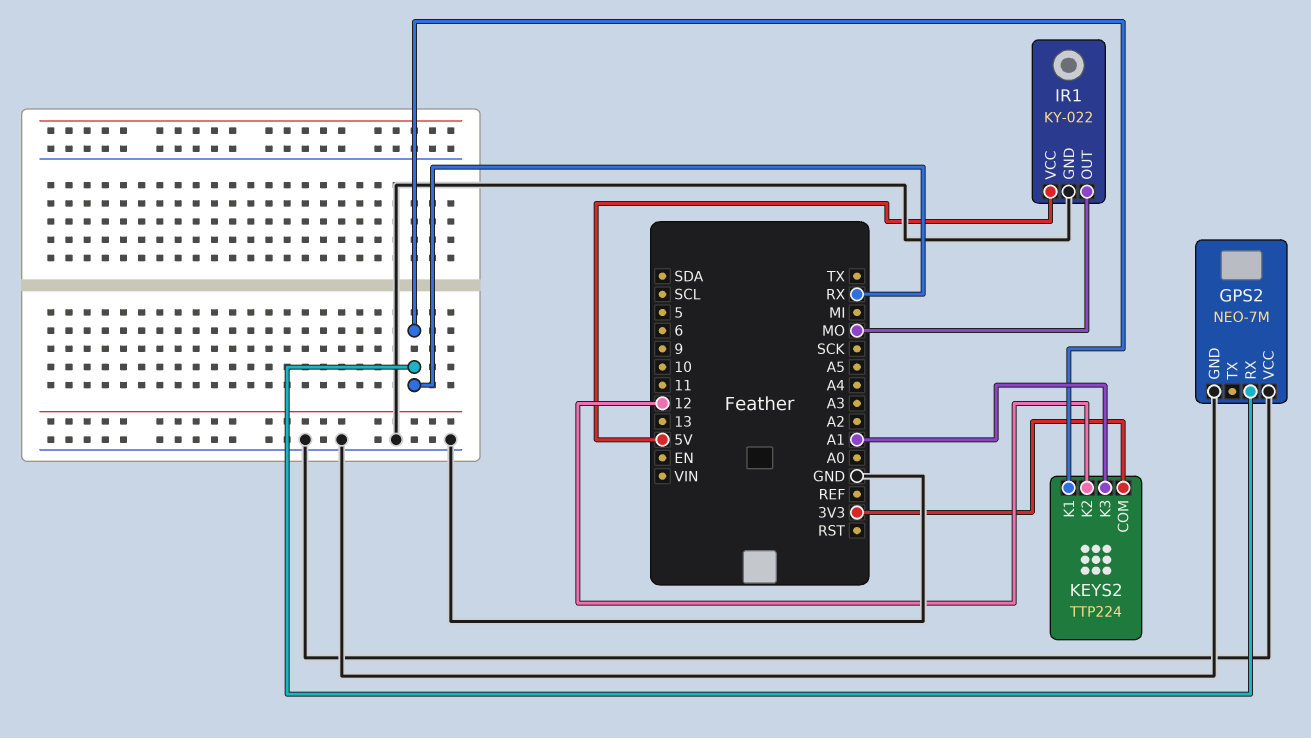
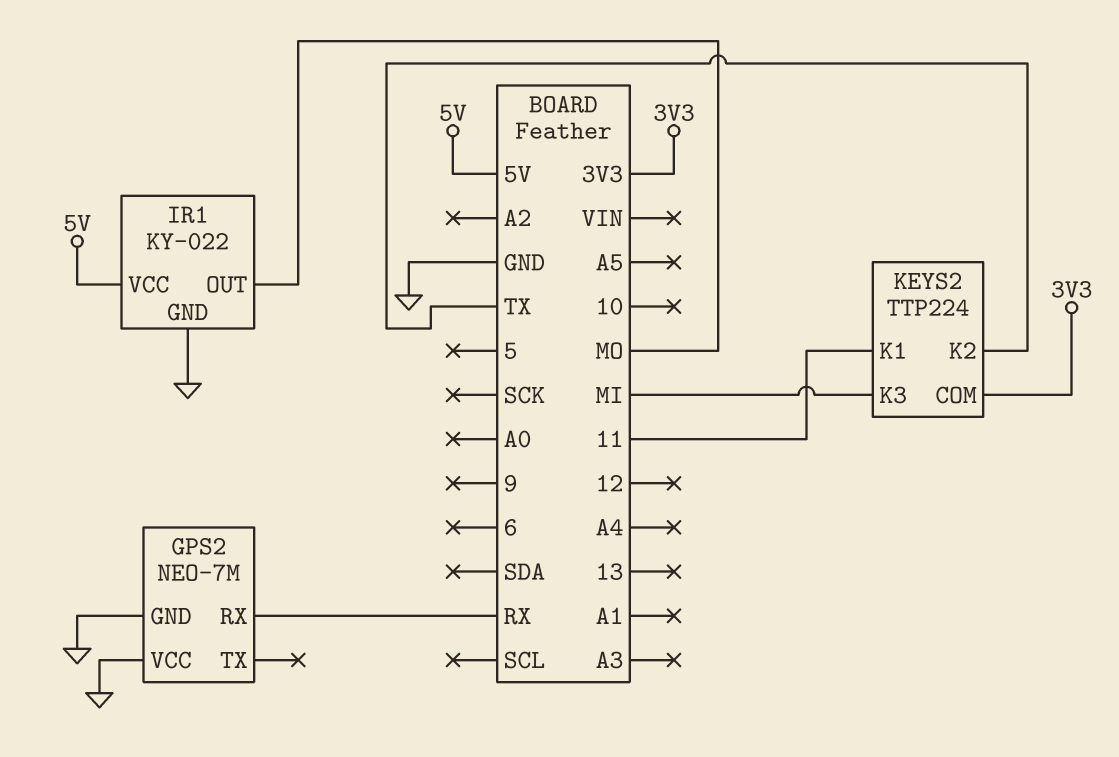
KEYS2 pin K1: RX -> 11
KEYS2 pin K2: 12 -> TX
KEYS2 pin K3: A1 -> MI

